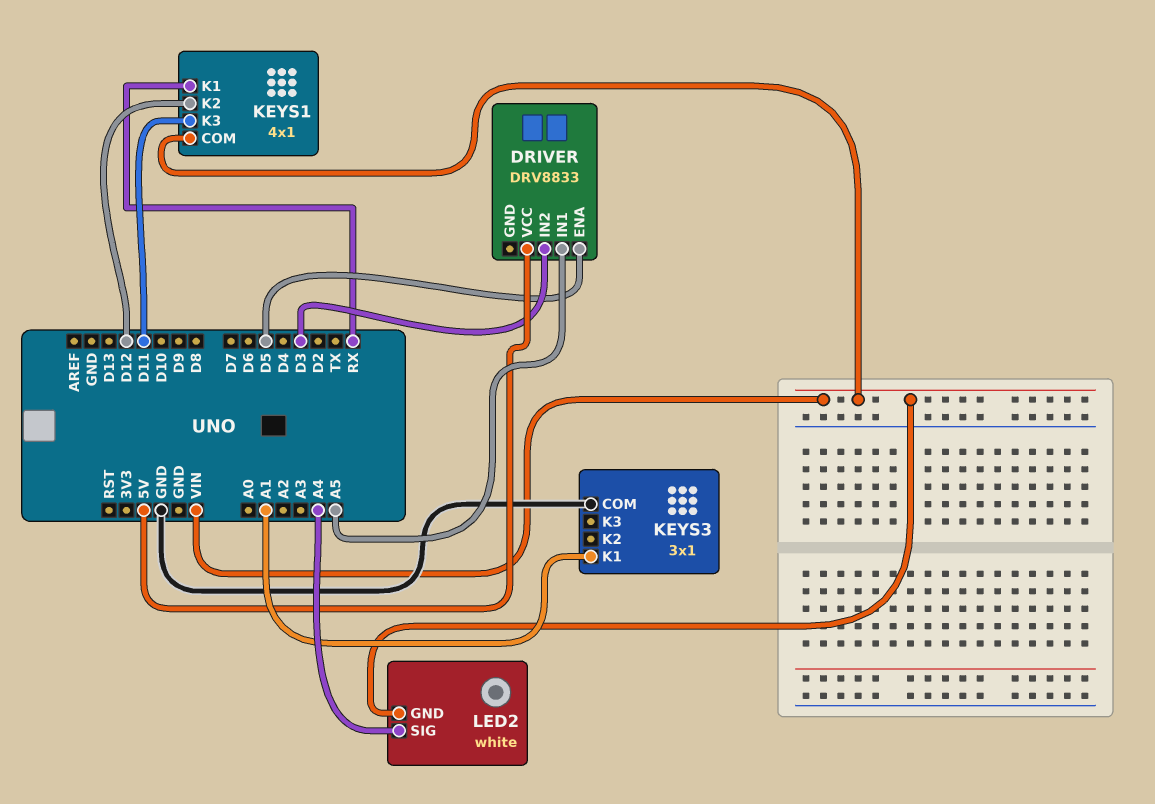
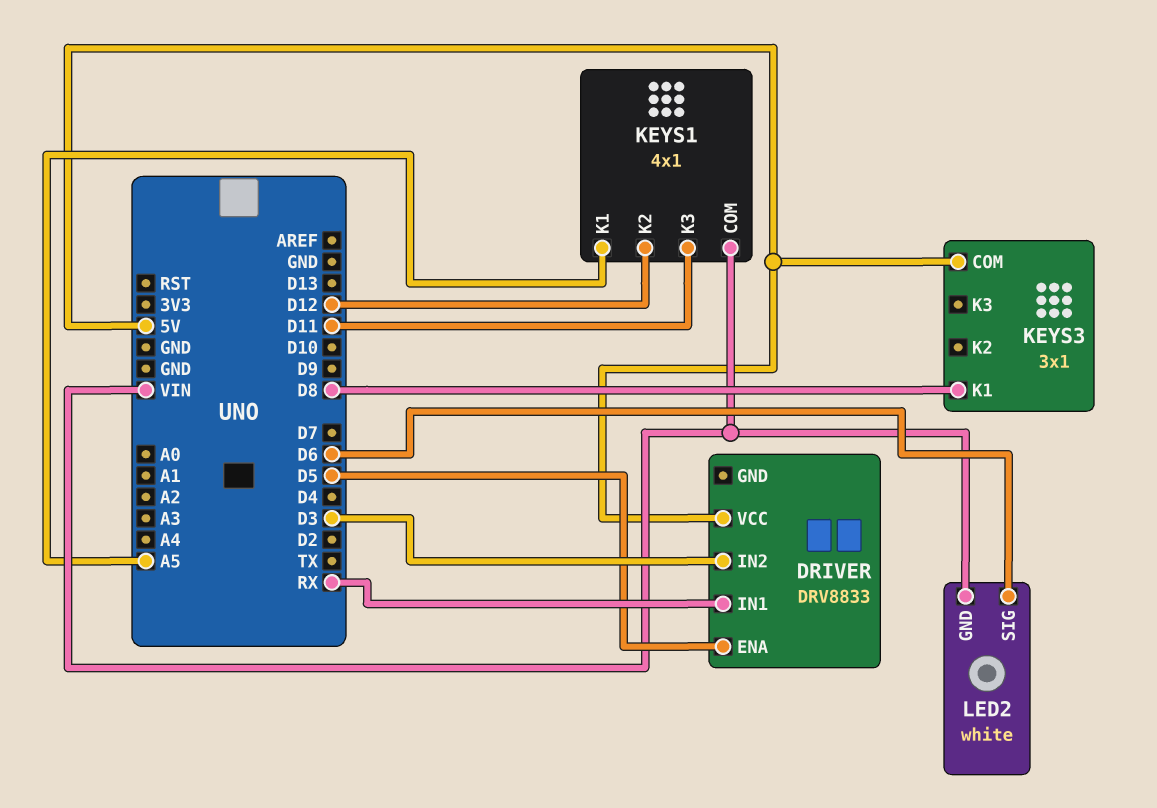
DRIVER pin IN1: A5 -> RX
KEYS1 pin K1: RX -> A5
KEYS3 pin COM: GND -> 5V
KEYS3 pin K1: A1 -> D8
LED2 pin SIG: A4 -> D6

